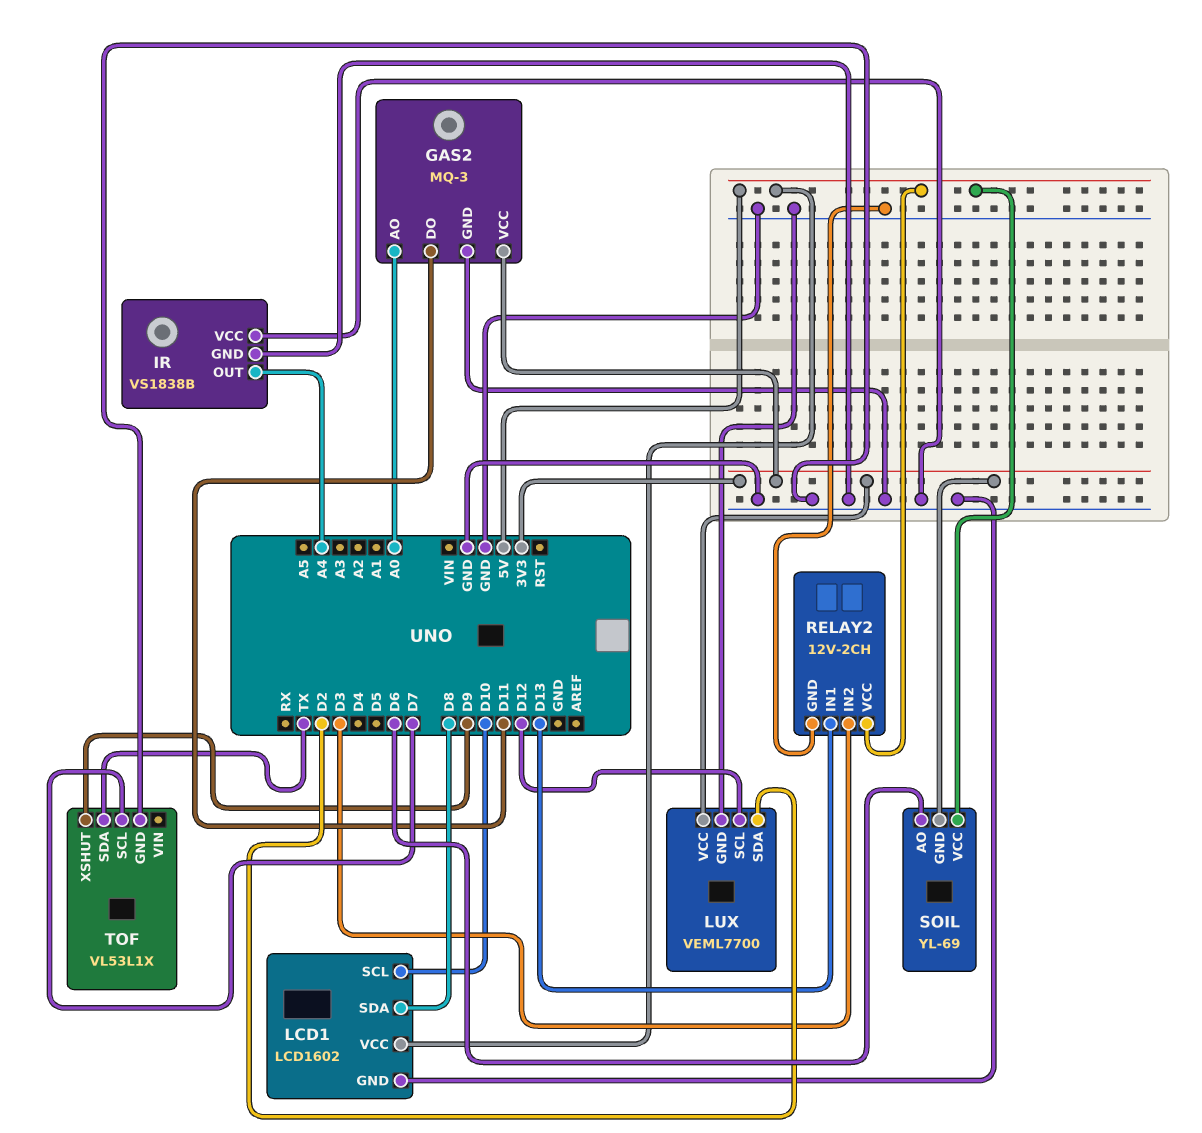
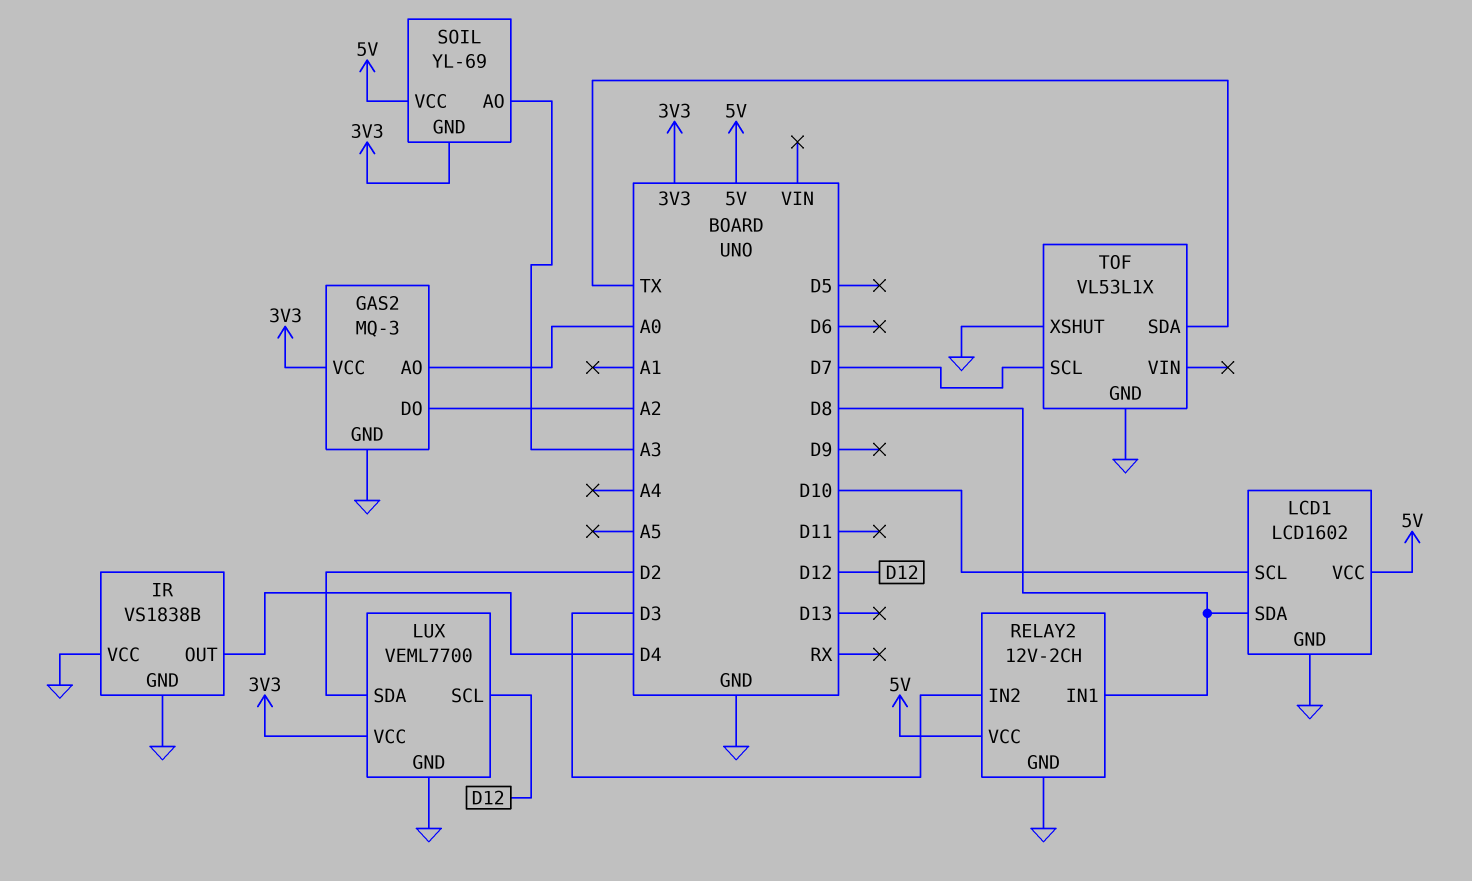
GAS2 pin DO: D11 -> A2
IR pin OUT: A4 -> D4
RELAY2 pin IN1: D13 -> D8
SOIL pin AO: D6 -> A3
TOF pin XSHUT: D9 -> GND

